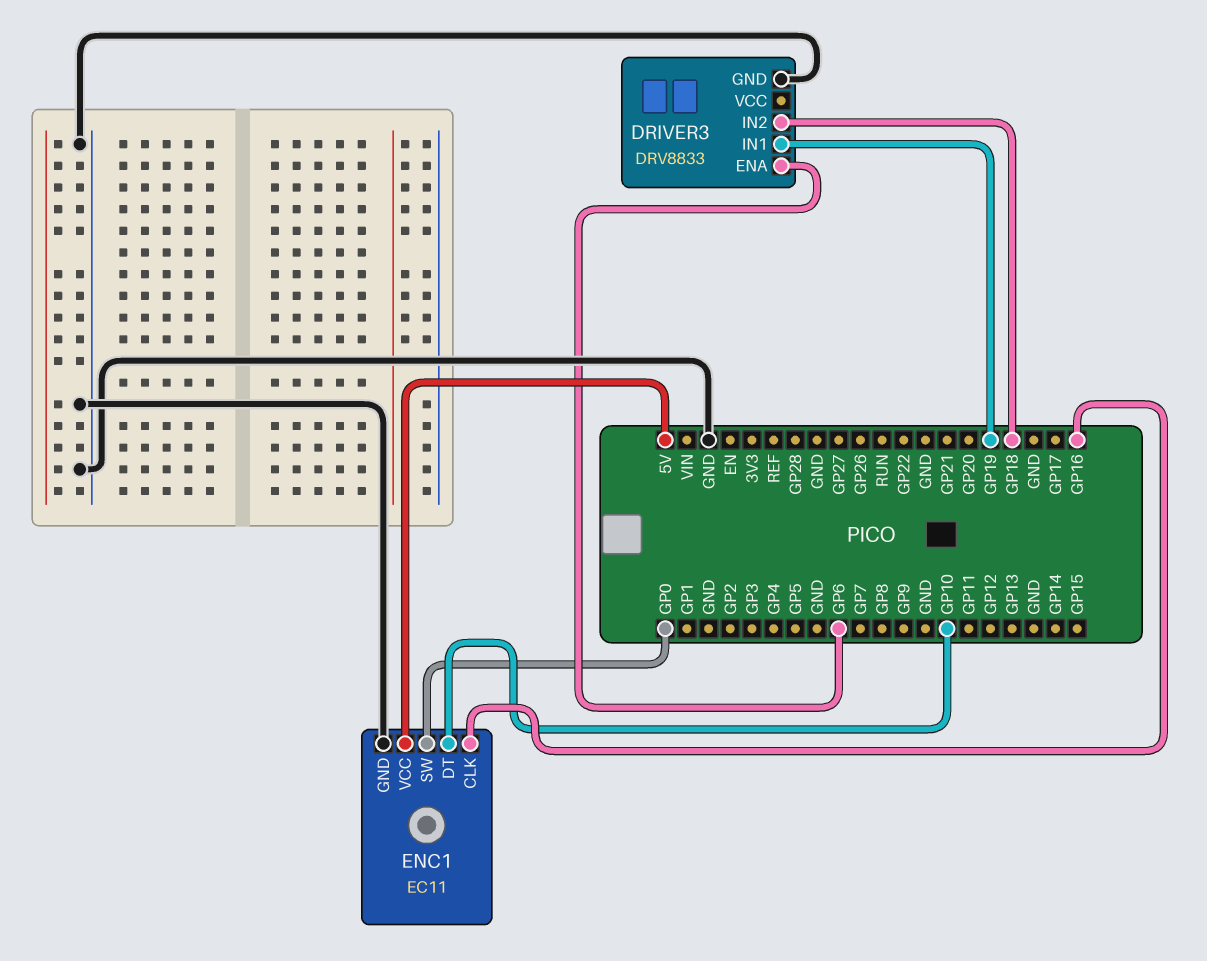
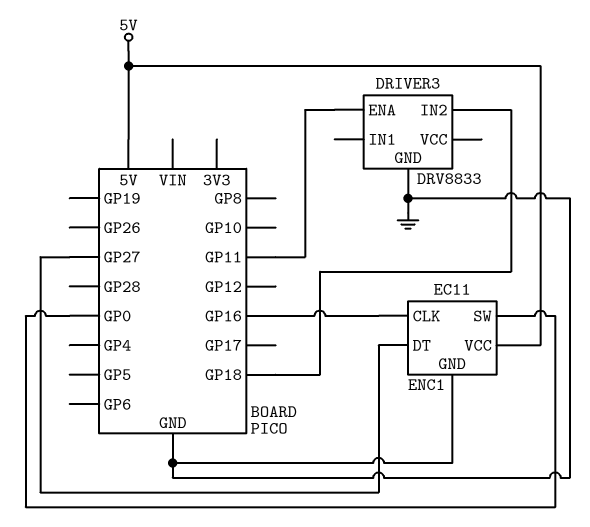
DRIVER3 pin ENA: GP6 -> GP11
DRIVER3 pin IN1: GP19 -> none
ENC1 pin DT: GP10 -> GP27

